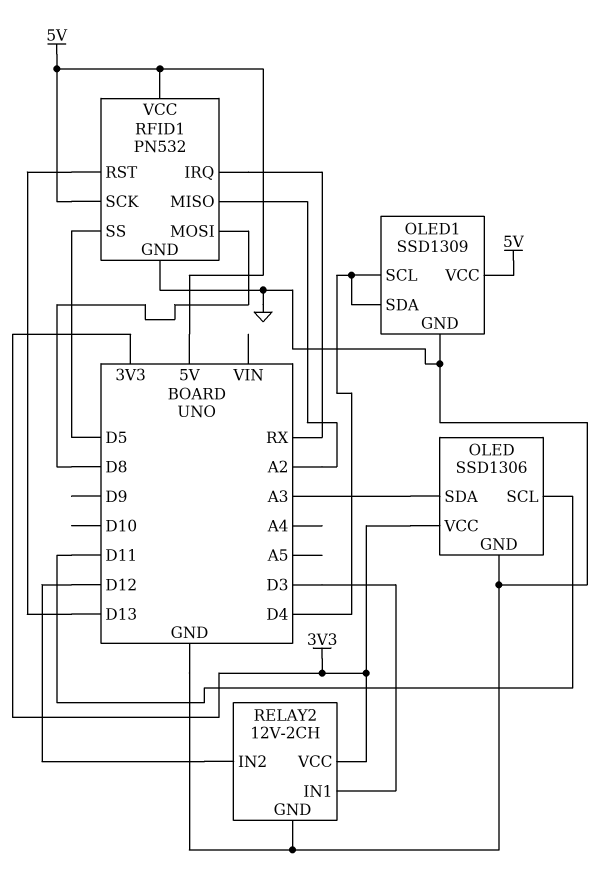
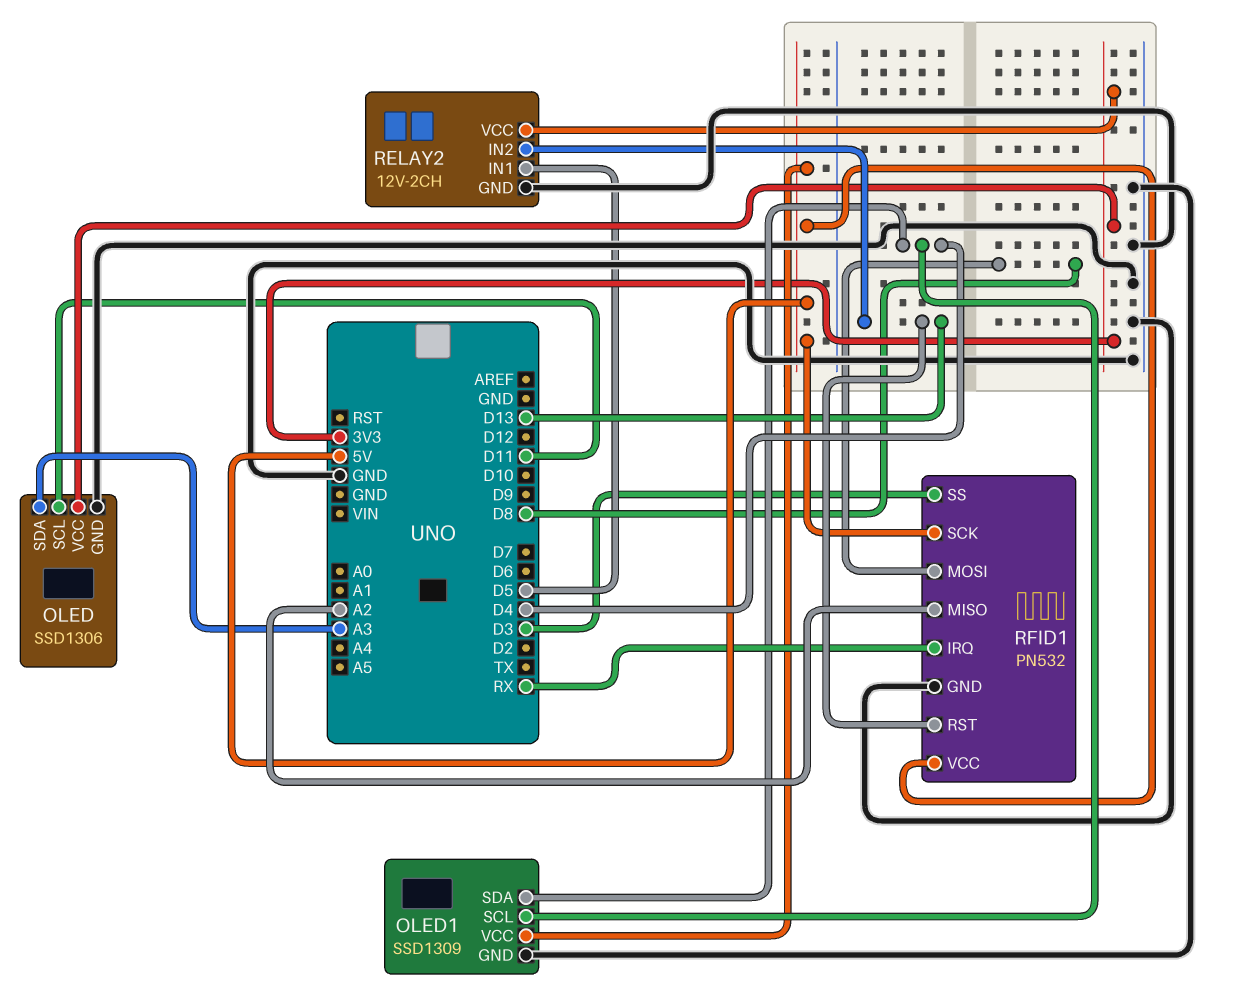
RELAY2 pin IN1: D3 -> D5
RELAY2 pin IN2: D12 -> D13
RFID1 pin SS: D5 -> D3

